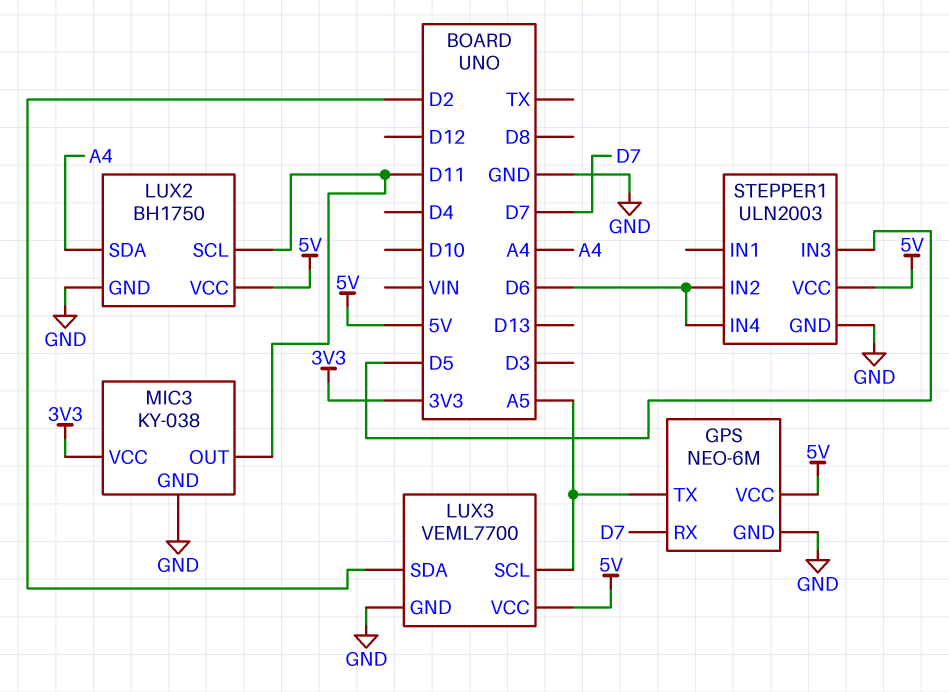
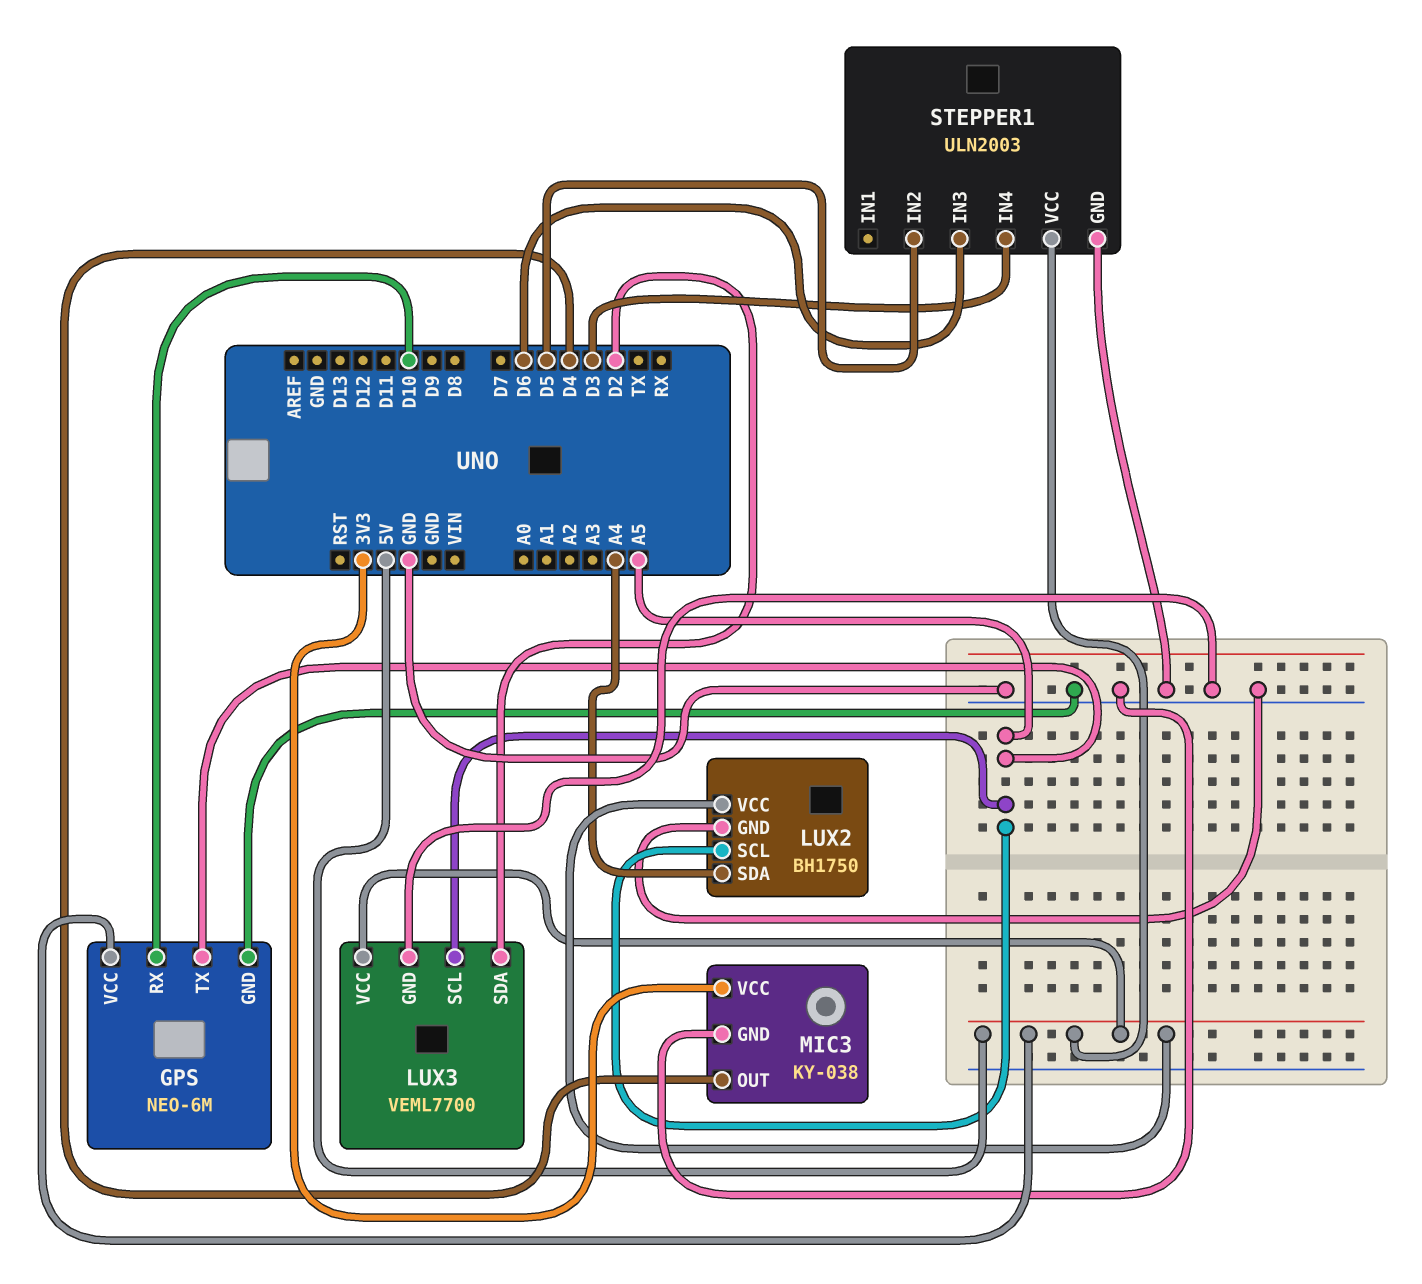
GPS pin RX: D7 -> D10
LUX2 pin SCL: D11 -> A5
MIC3 pin OUT: D11 -> D4
STEPPER1 pin IN2: D6 -> D5
STEPPER1 pin IN3: D5 -> D6
STEPPER1 pin IN4: D6 -> D3

